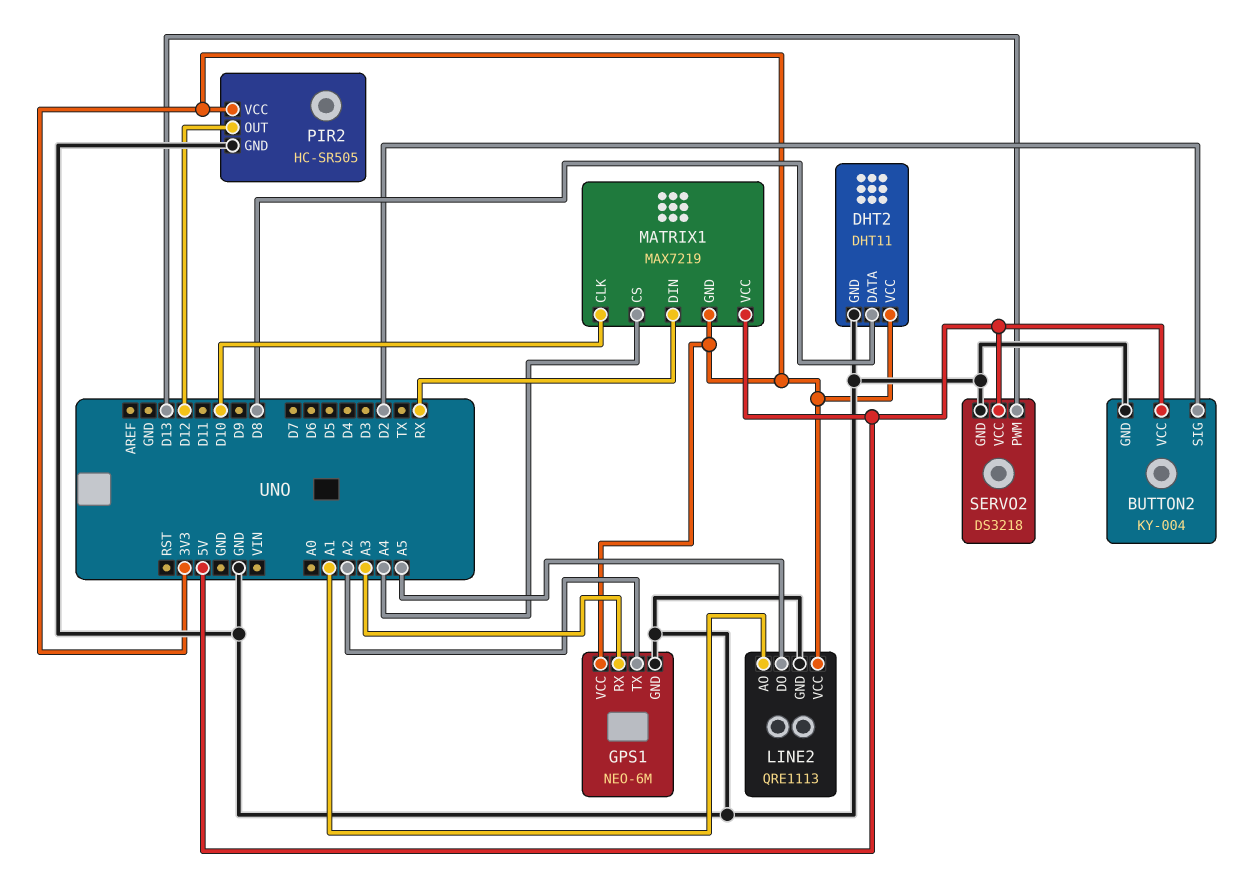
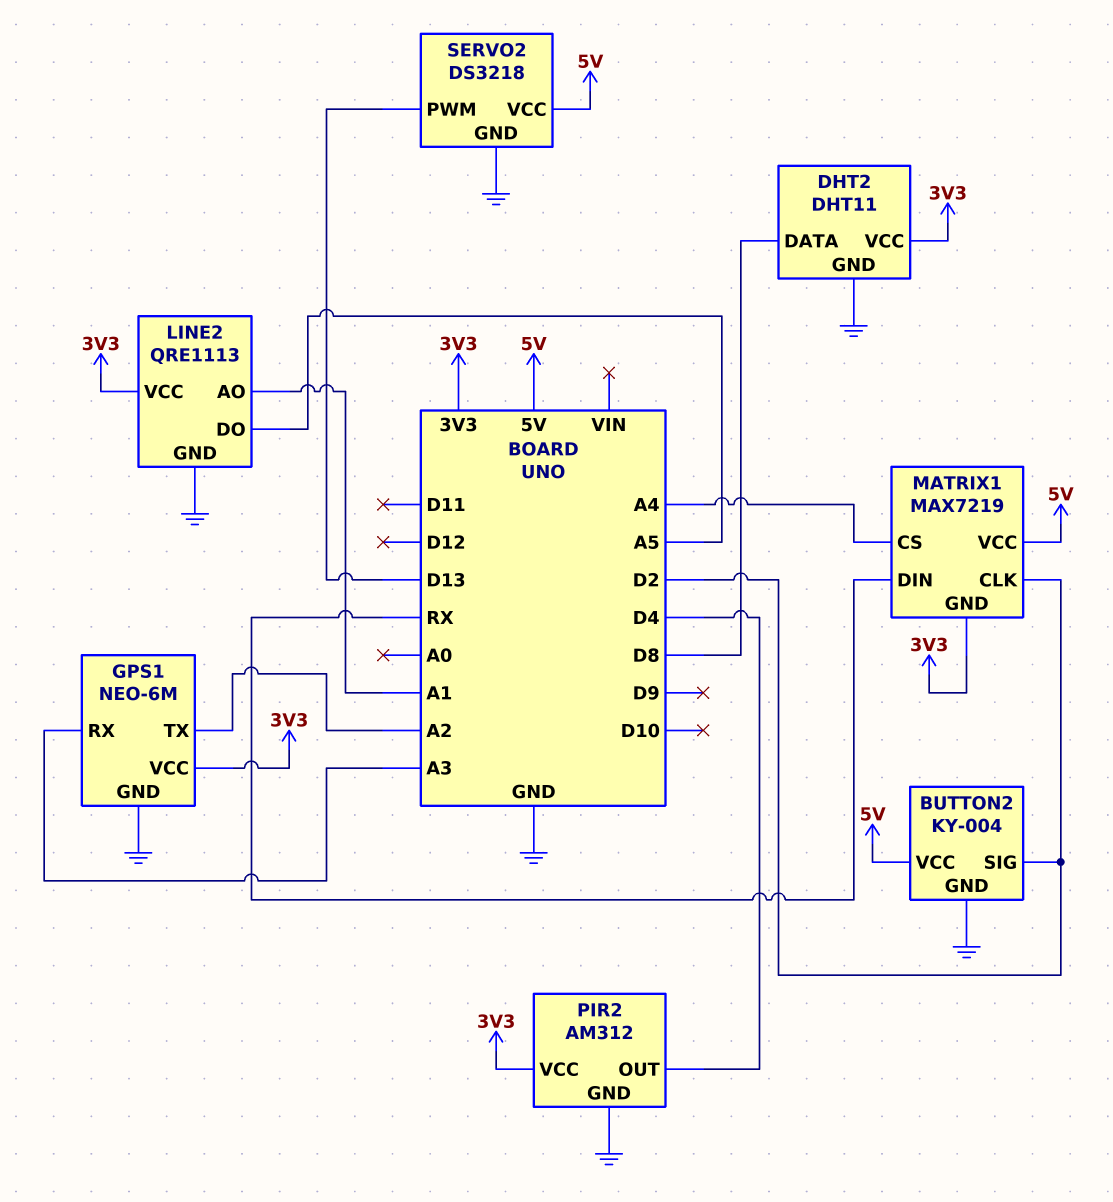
MATRIX1 pin CLK: D10 -> D2
PIR2: HC-SR505 -> AM312
PIR2 pin OUT: D12 -> D4

